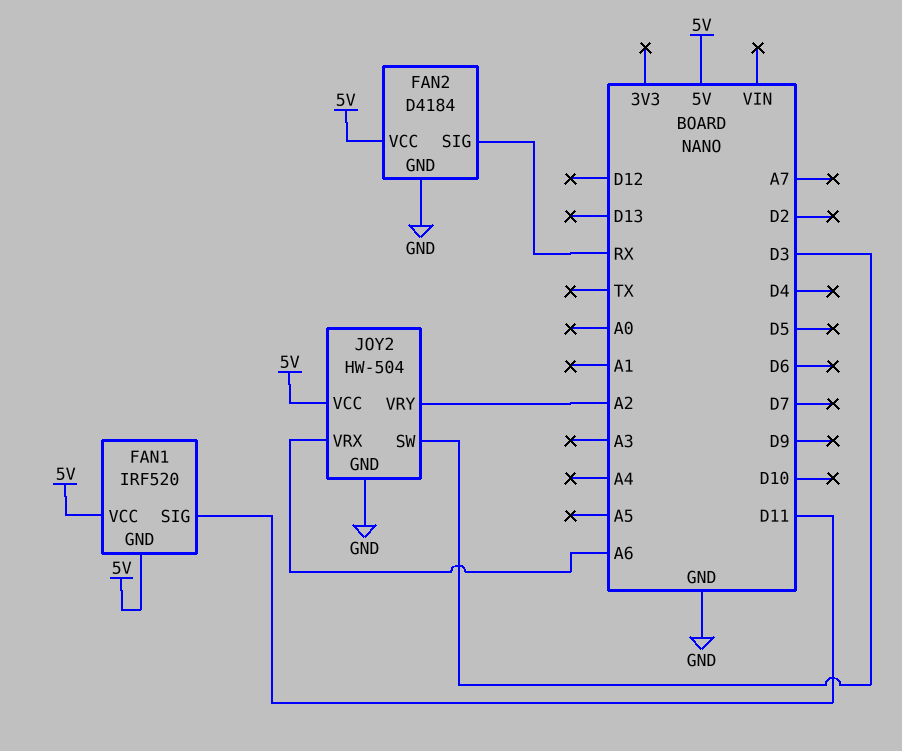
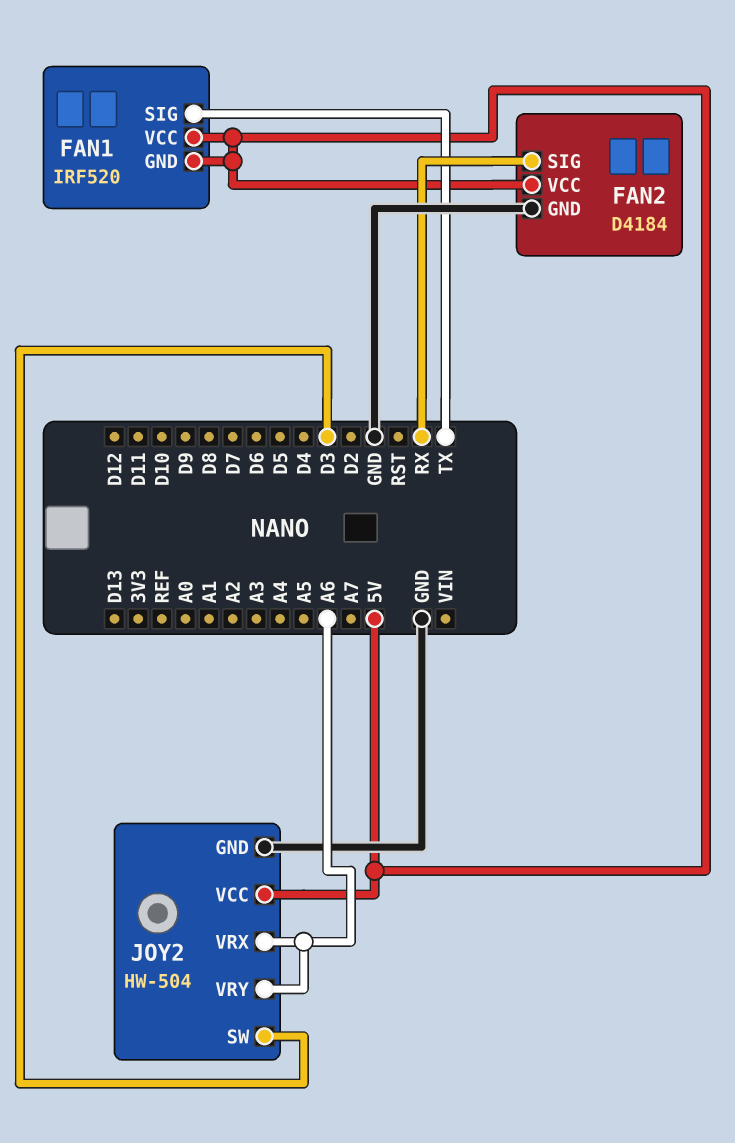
FAN1 pin SIG: D11 -> TX
JOY2 pin VRY: A2 -> A6

